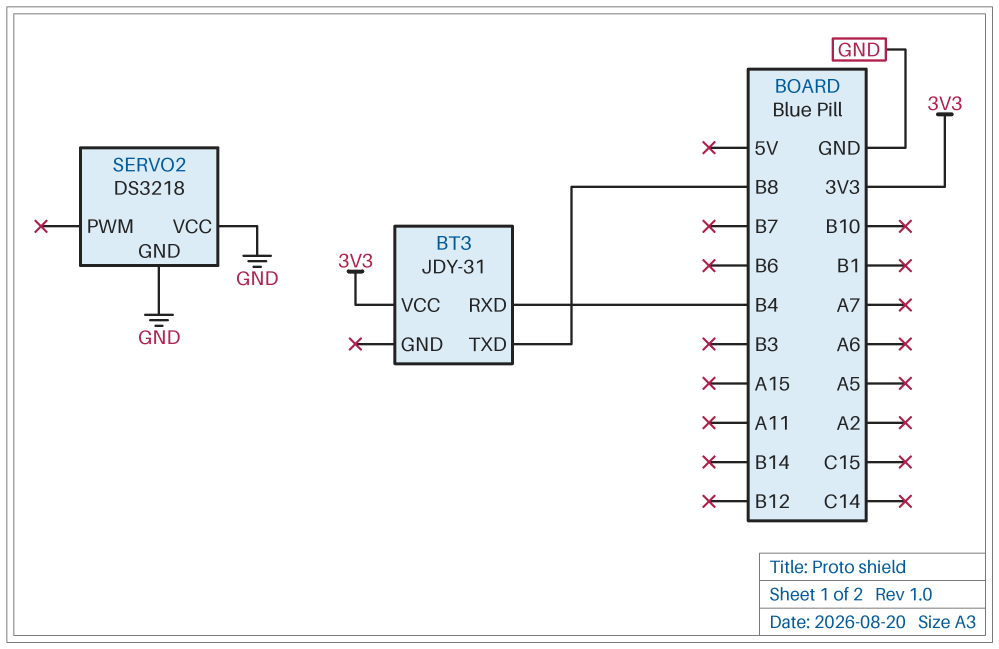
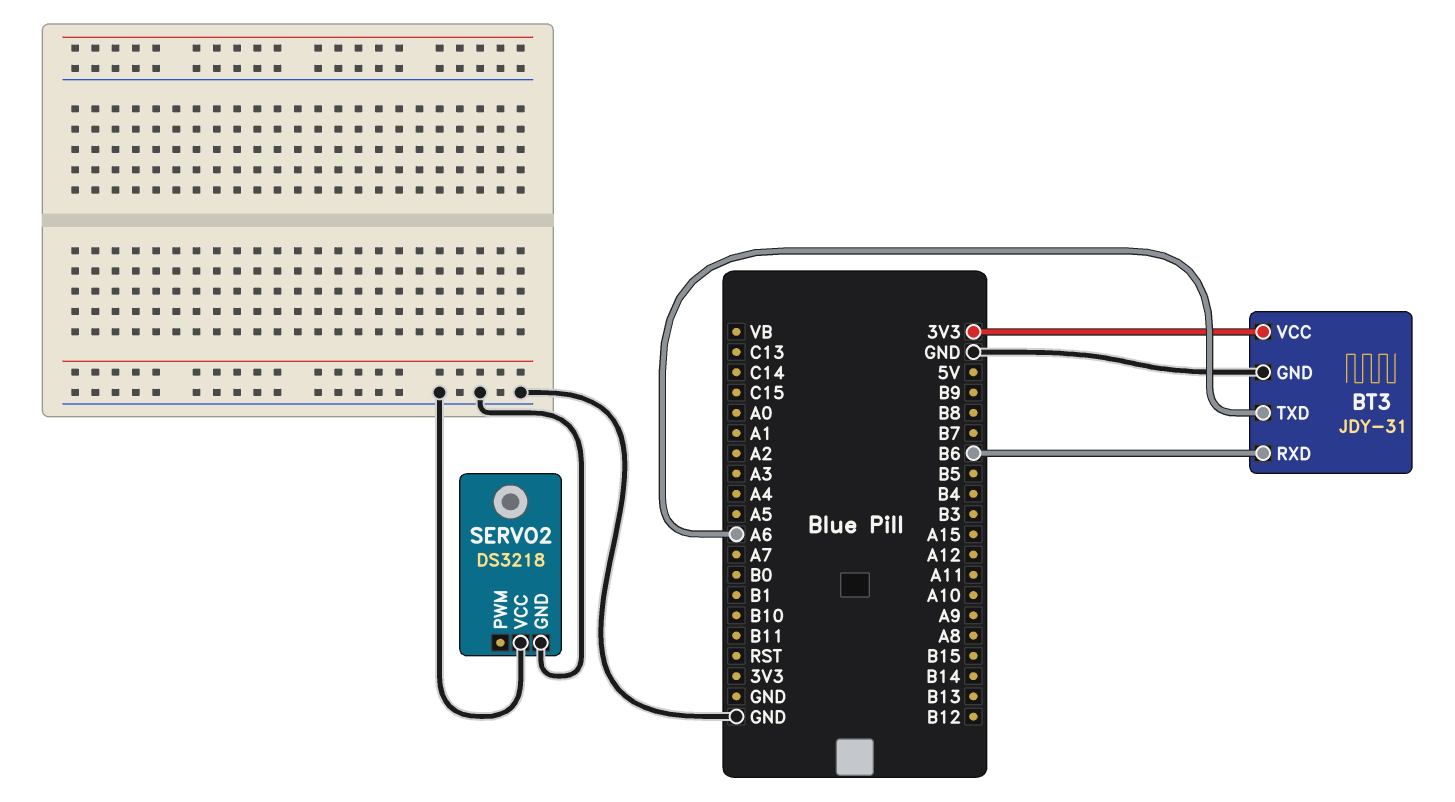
BT3 pin GND: none -> GND
BT3 pin RXD: B4 -> B6
BT3 pin TXD: B8 -> A6

